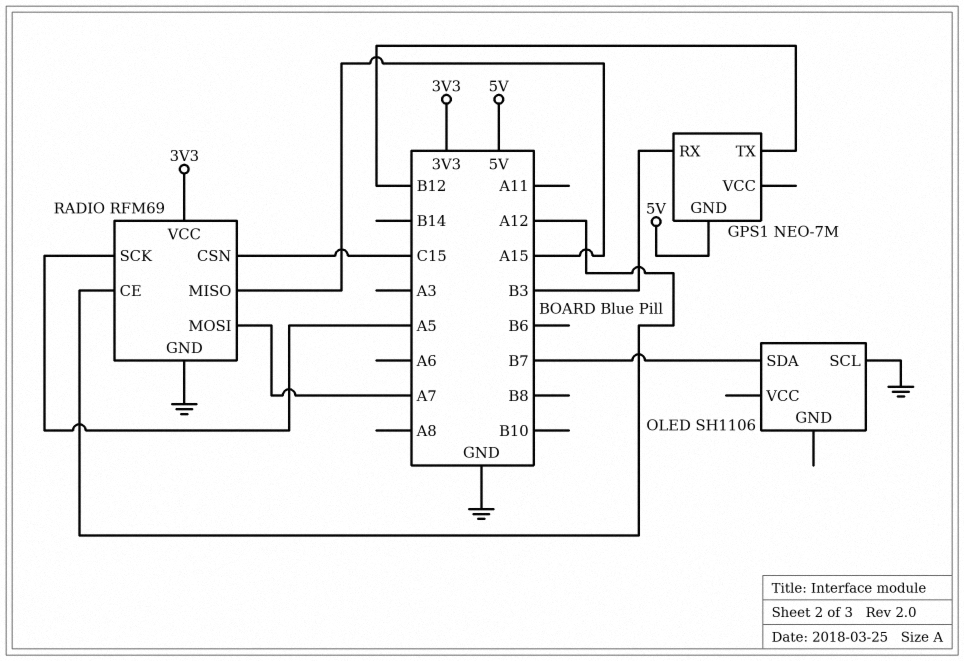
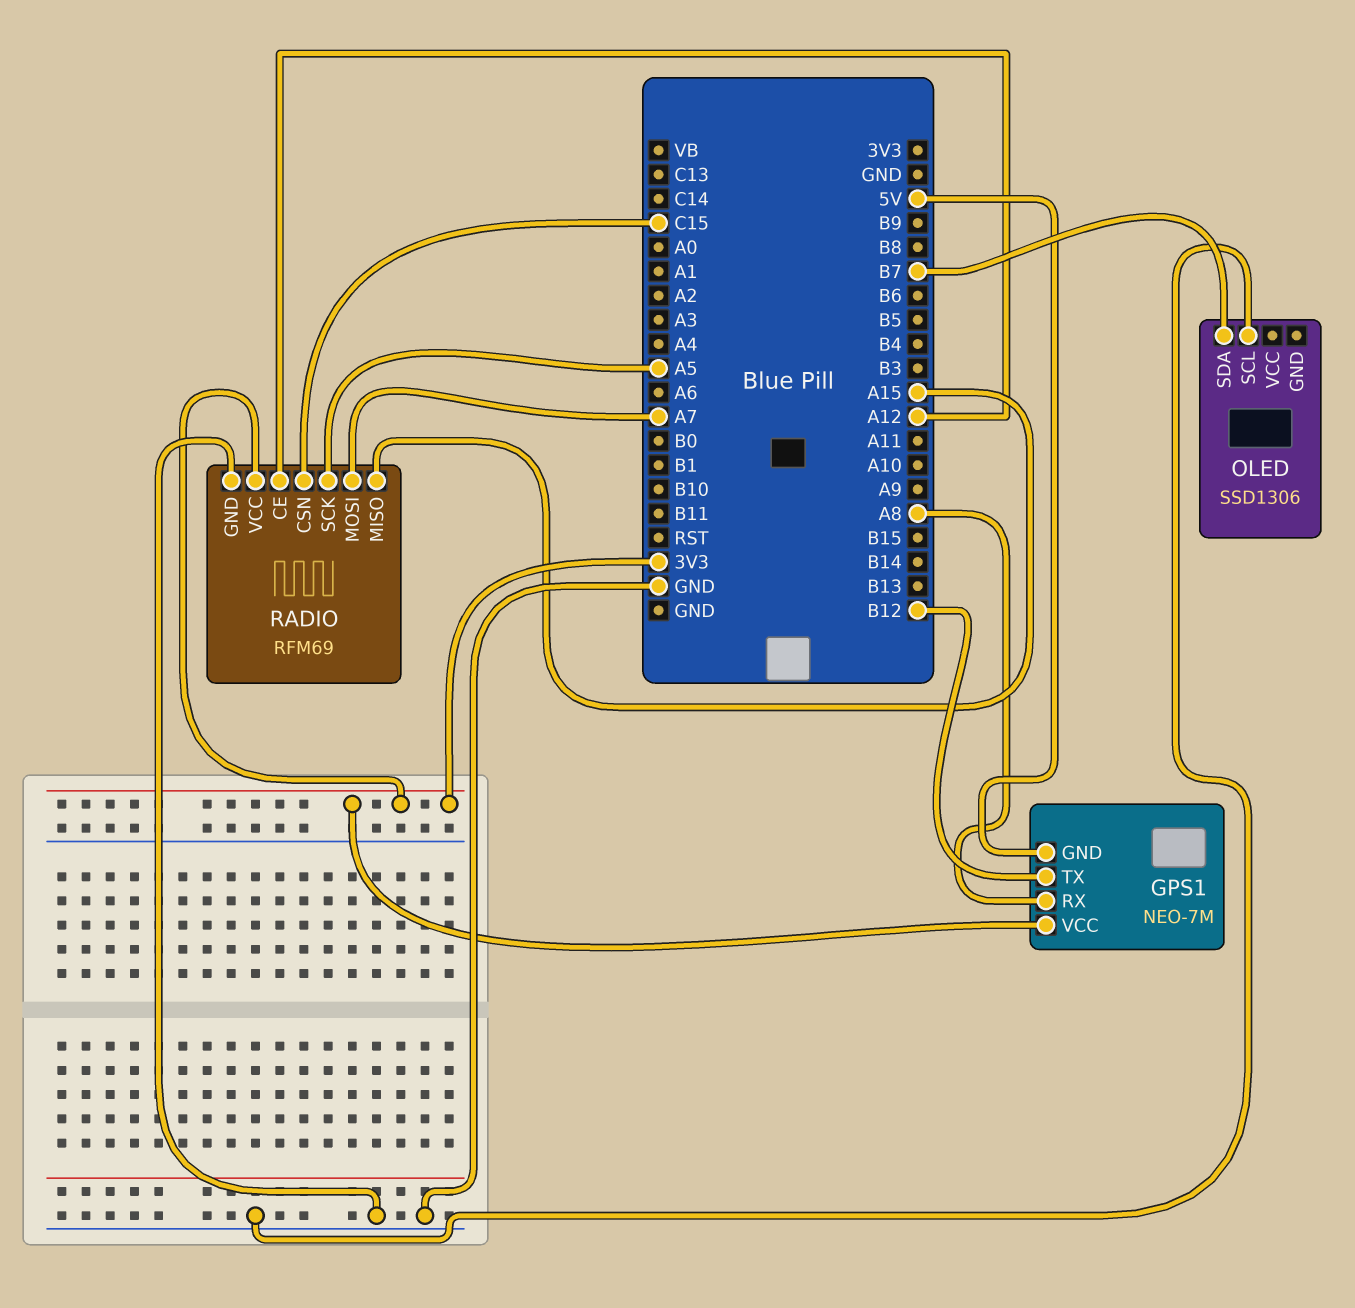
GPS1 pin RX: B3 -> A8
GPS1 pin VCC: none -> 3V3
OLED: SH1106 -> SSD1306

